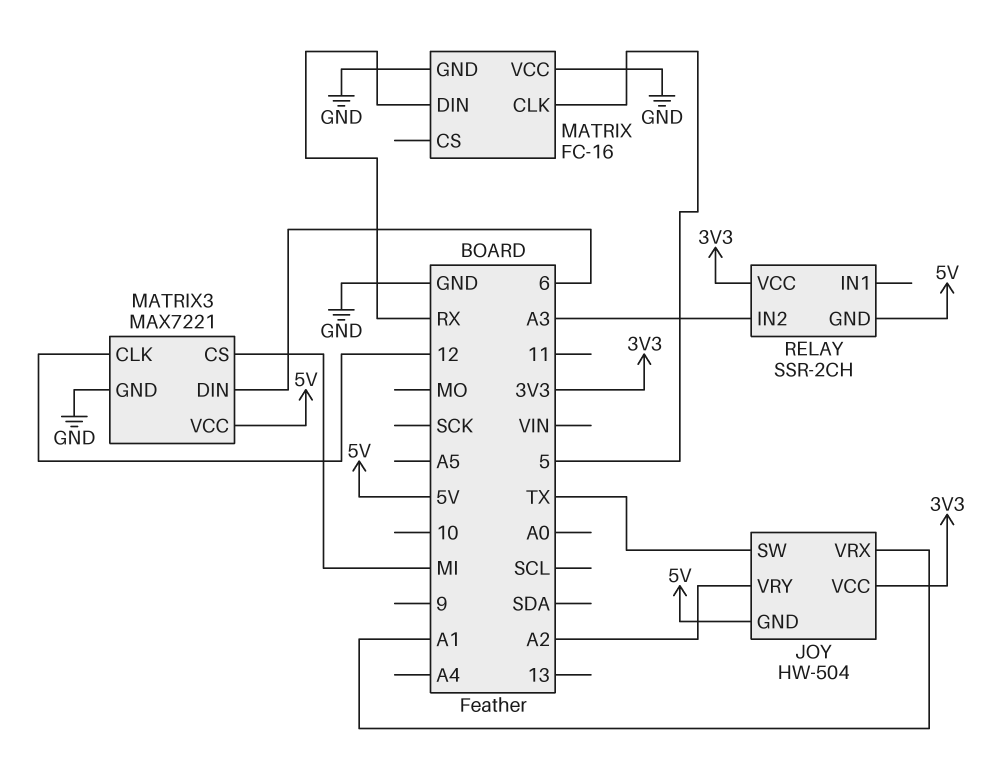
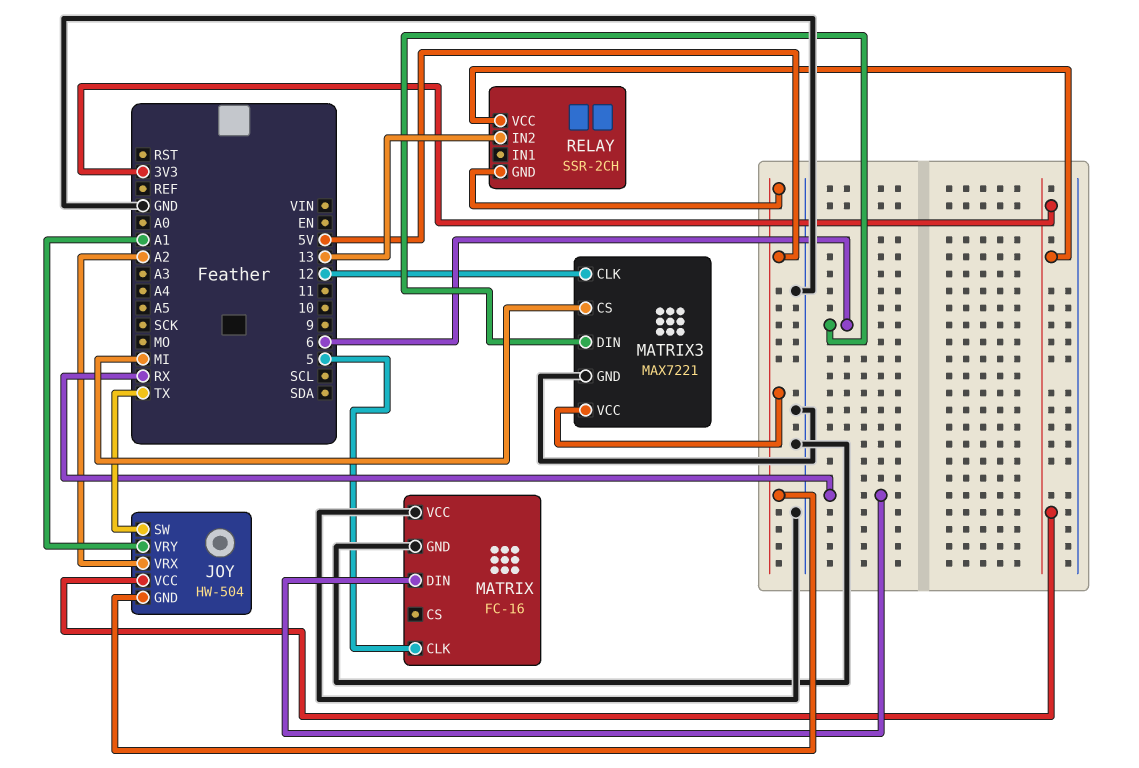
JOY pin VRX: A1 -> A2
JOY pin VRY: A2 -> A1
RELAY pin IN2: A3 -> 13

